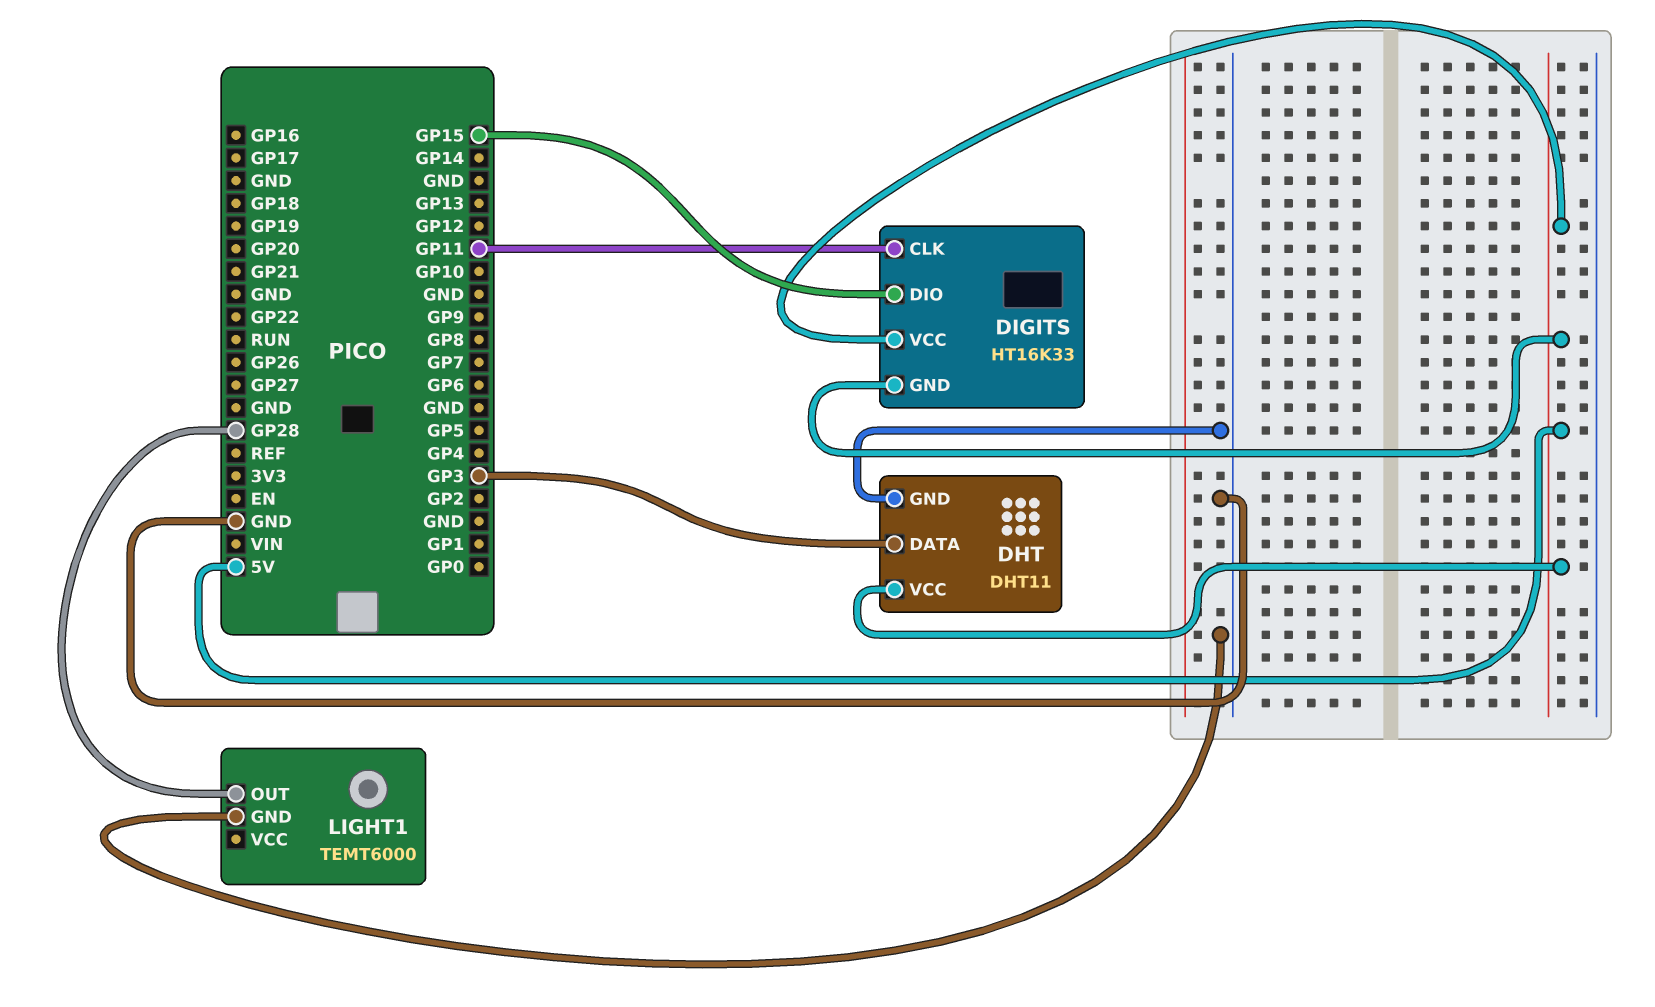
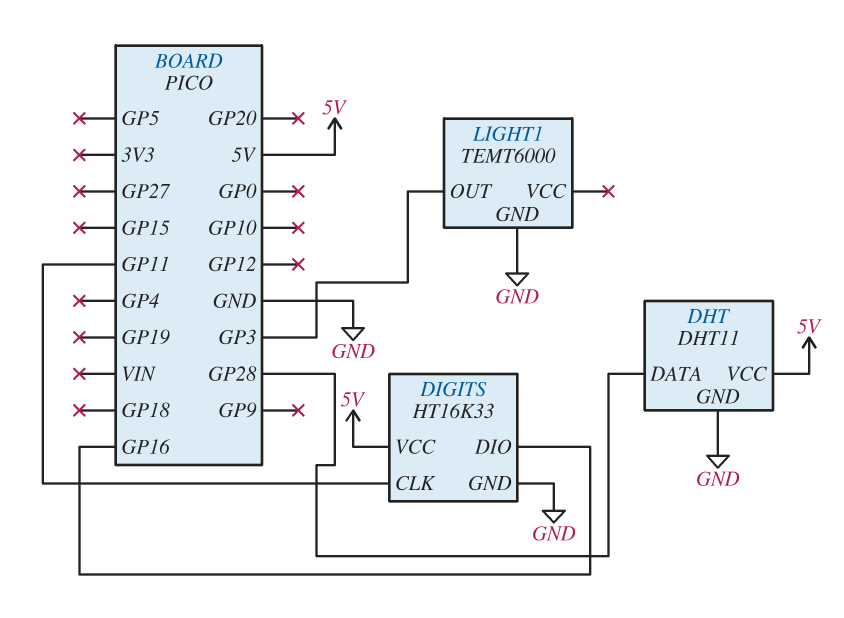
DHT pin DATA: GP3 -> GP28
DIGITS pin DIO: GP15 -> GP16
DIGITS pin GND: 5V -> GND
LIGHT1 pin OUT: GP28 -> GP3

